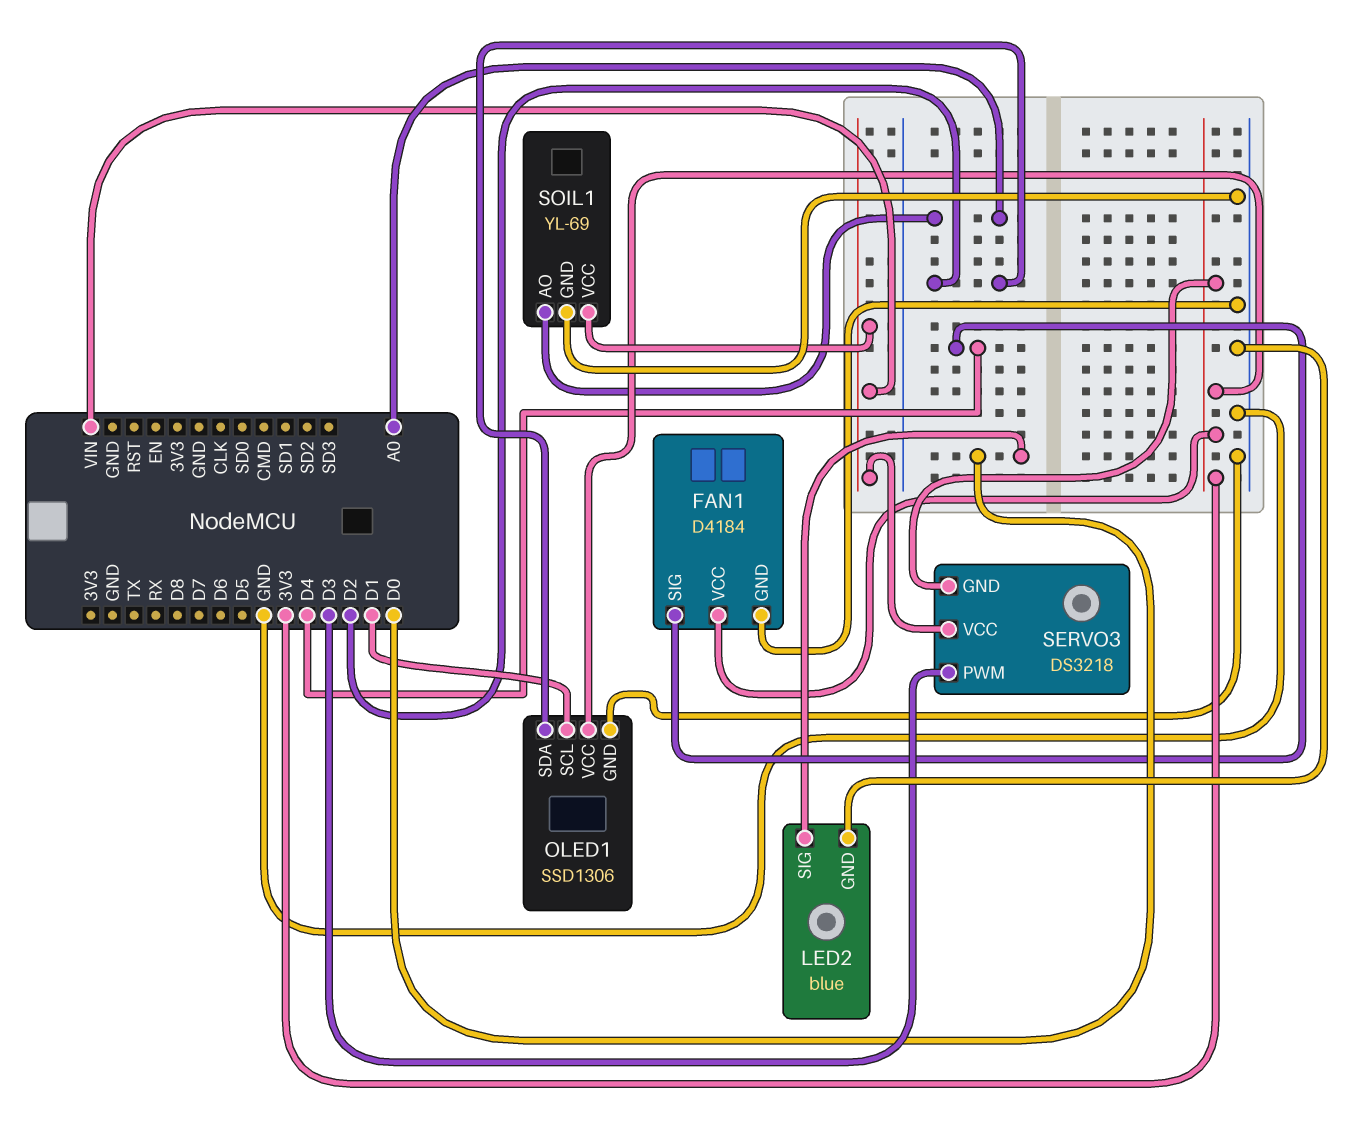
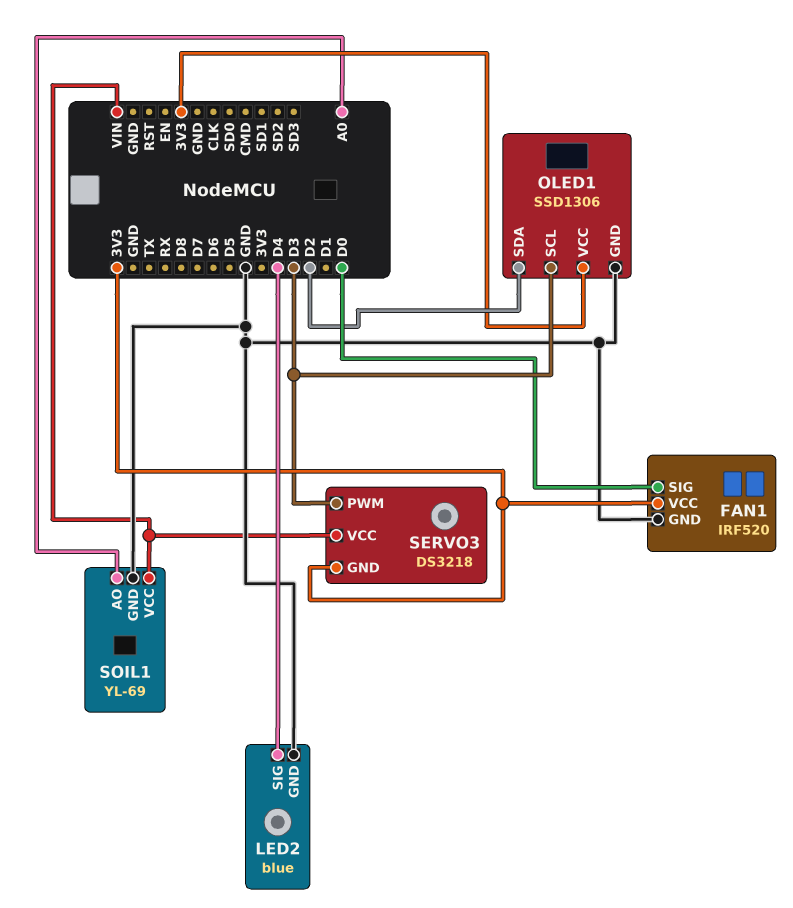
FAN1: D4184 -> IRF520
FAN1 pin SIG: D4 -> D0
LED2 pin SIG: D0 -> D4
OLED1 pin SCL: D1 -> D3

